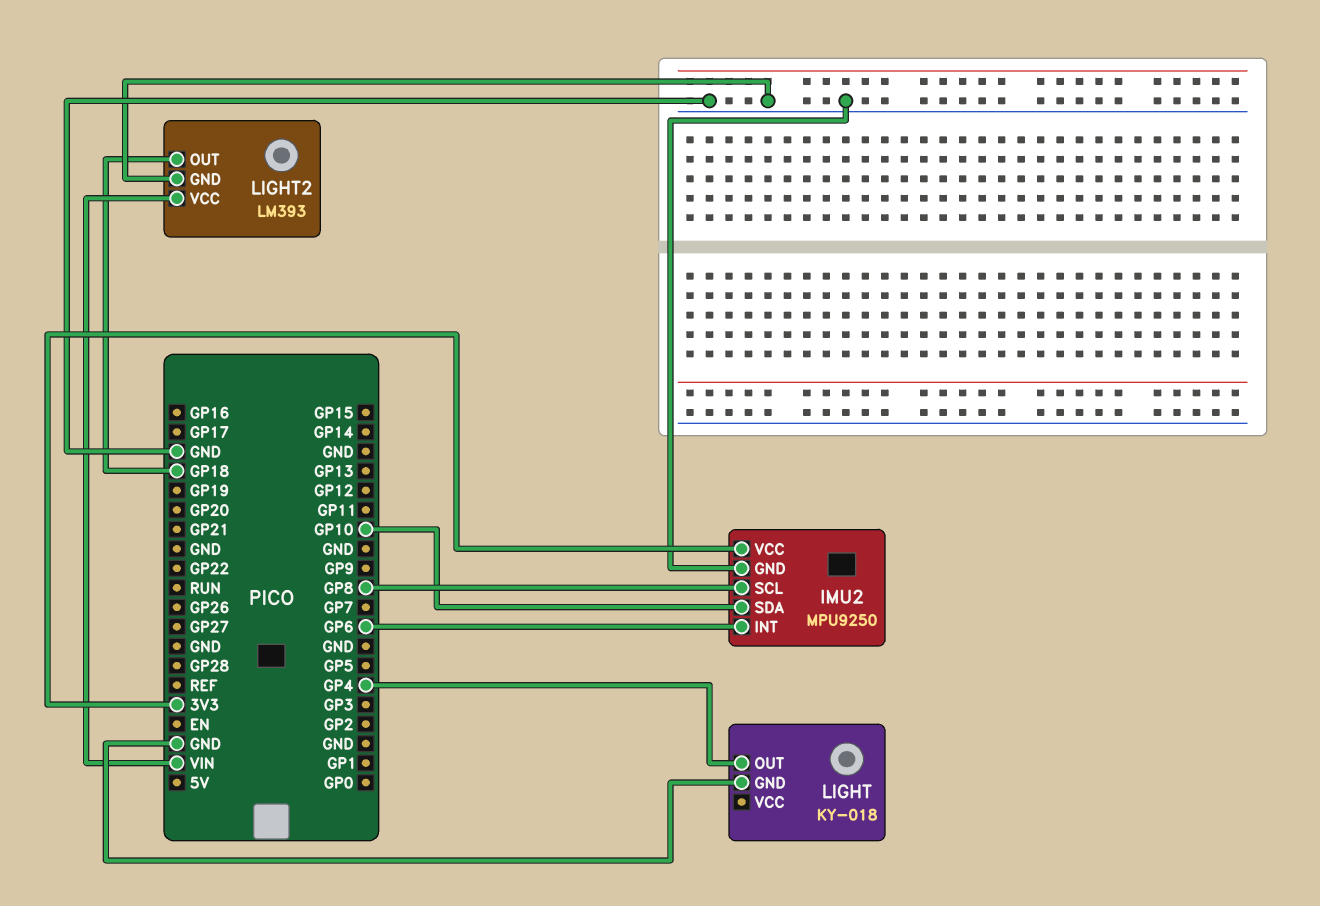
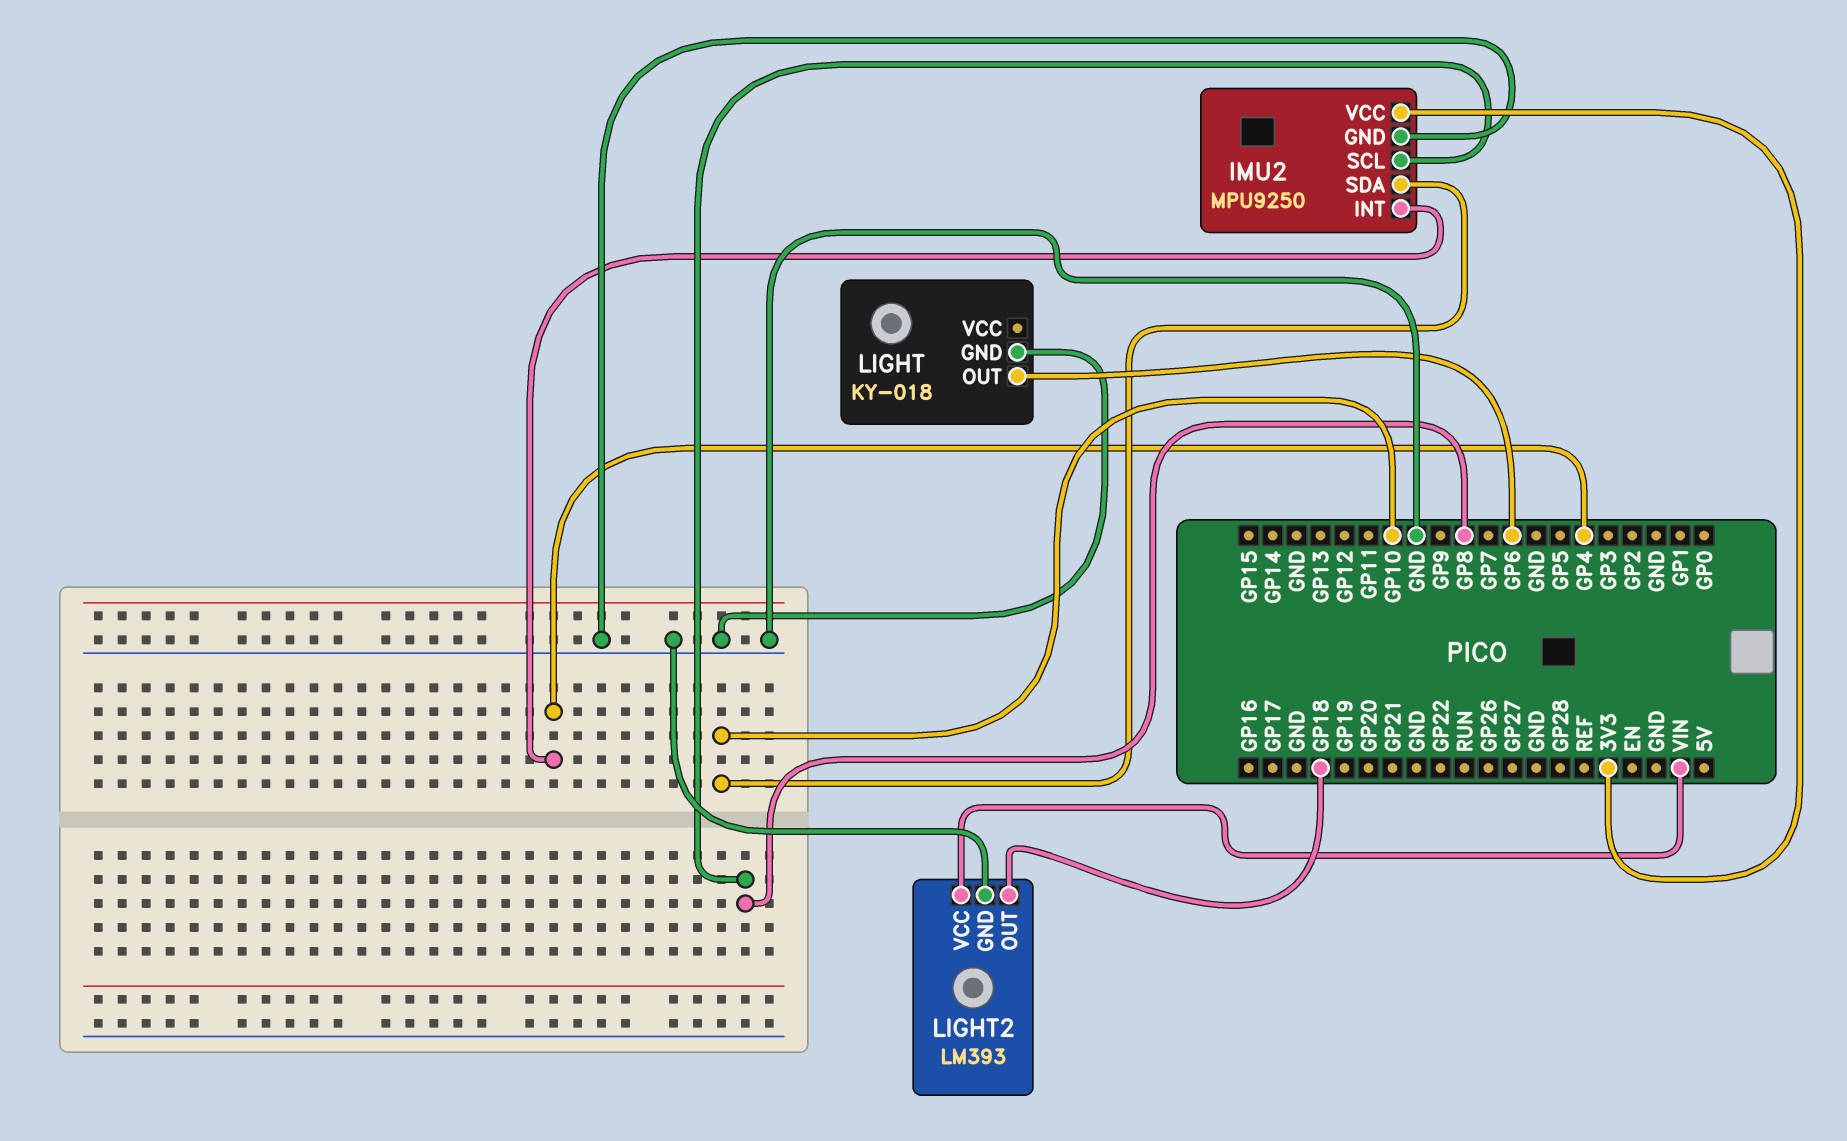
IMU2 pin INT: GP6 -> GP4
LIGHT pin OUT: GP4 -> GP6

